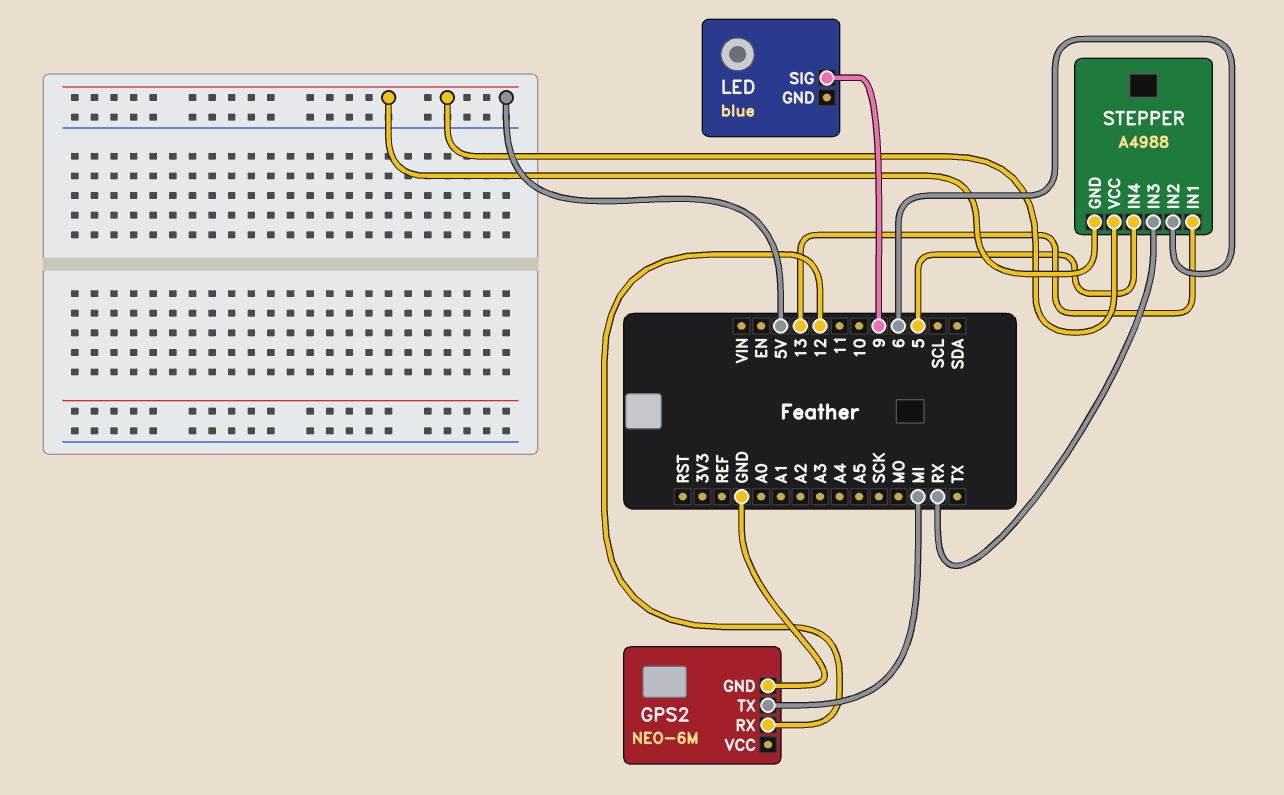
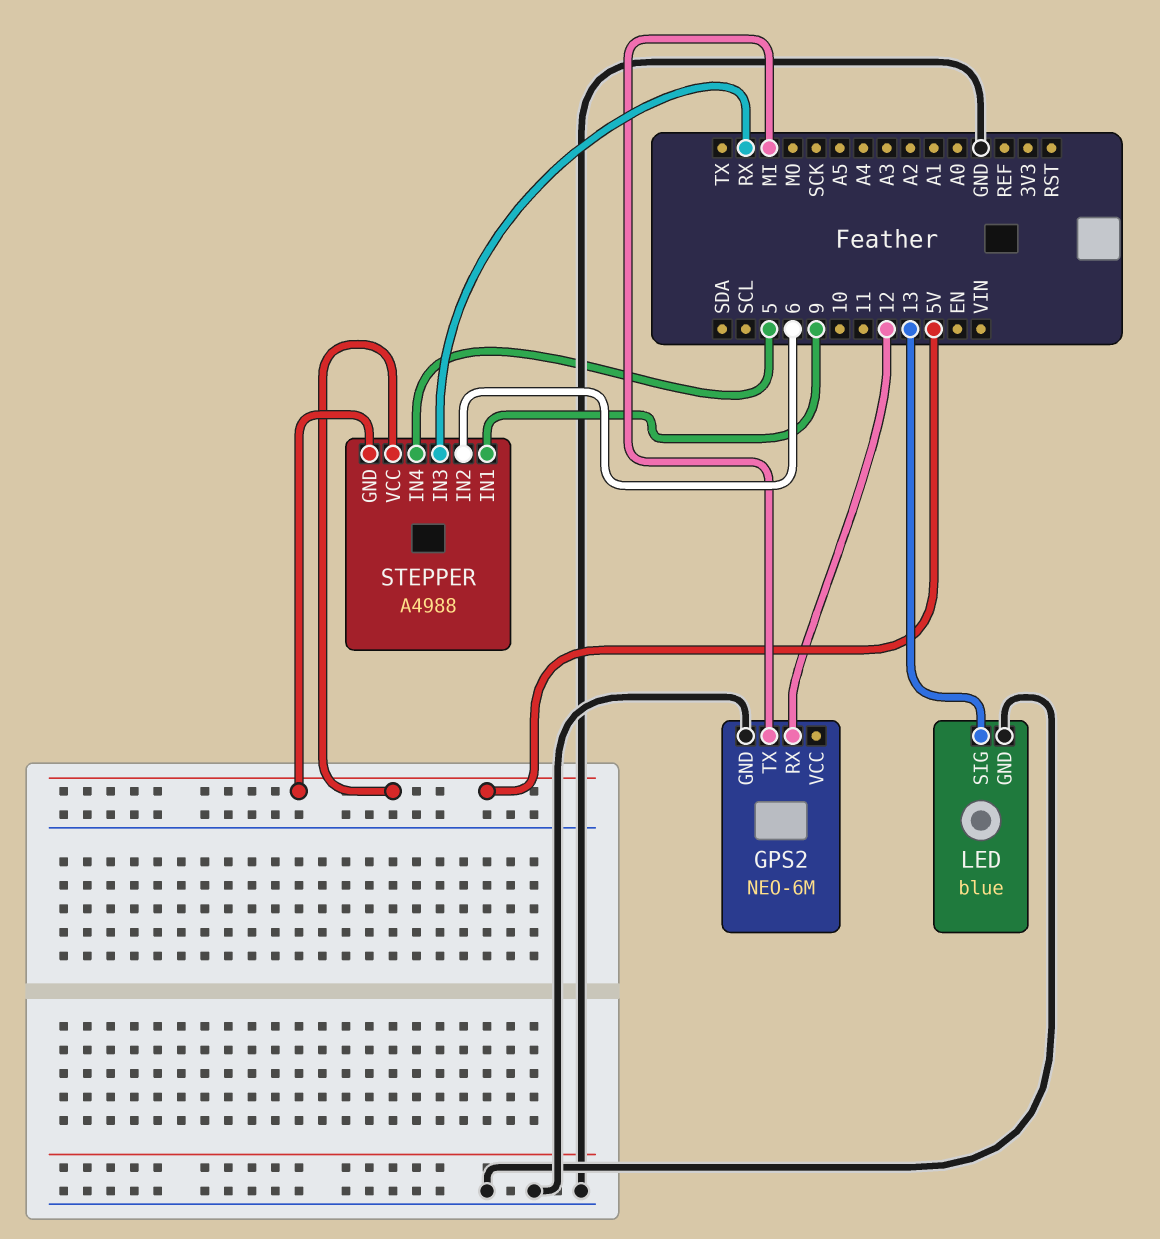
LED pin GND: none -> GND
LED pin SIG: 9 -> 13
STEPPER pin IN1: 13 -> 9

